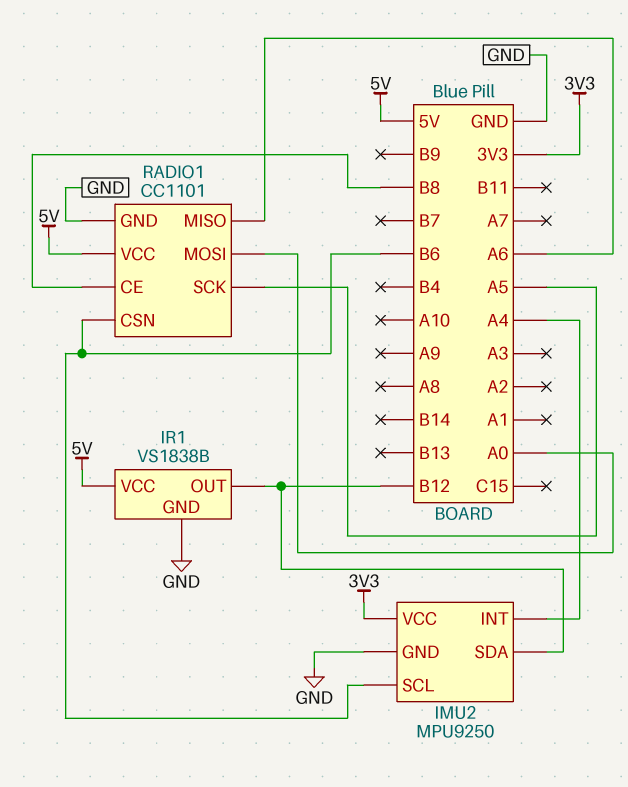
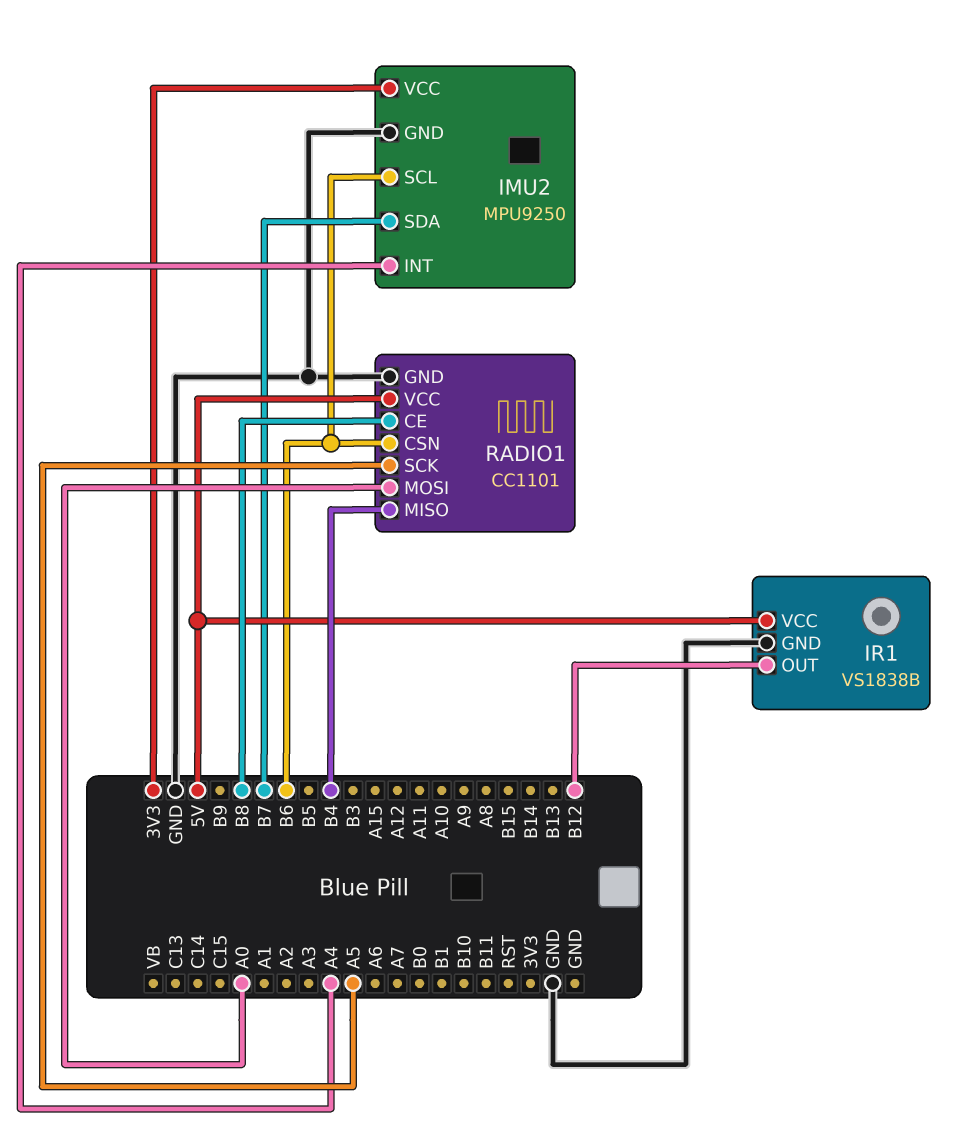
IMU2 pin SDA: B12 -> B7
RADIO1 pin MISO: A6 -> B4

